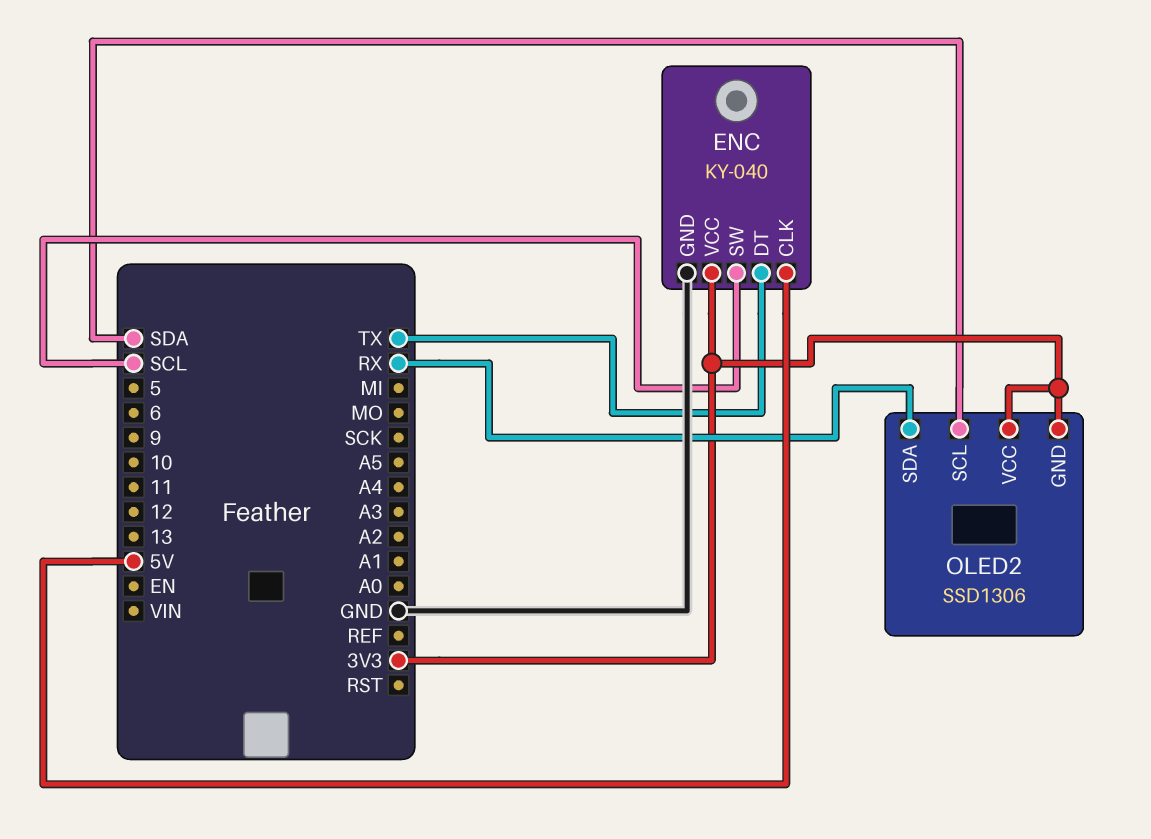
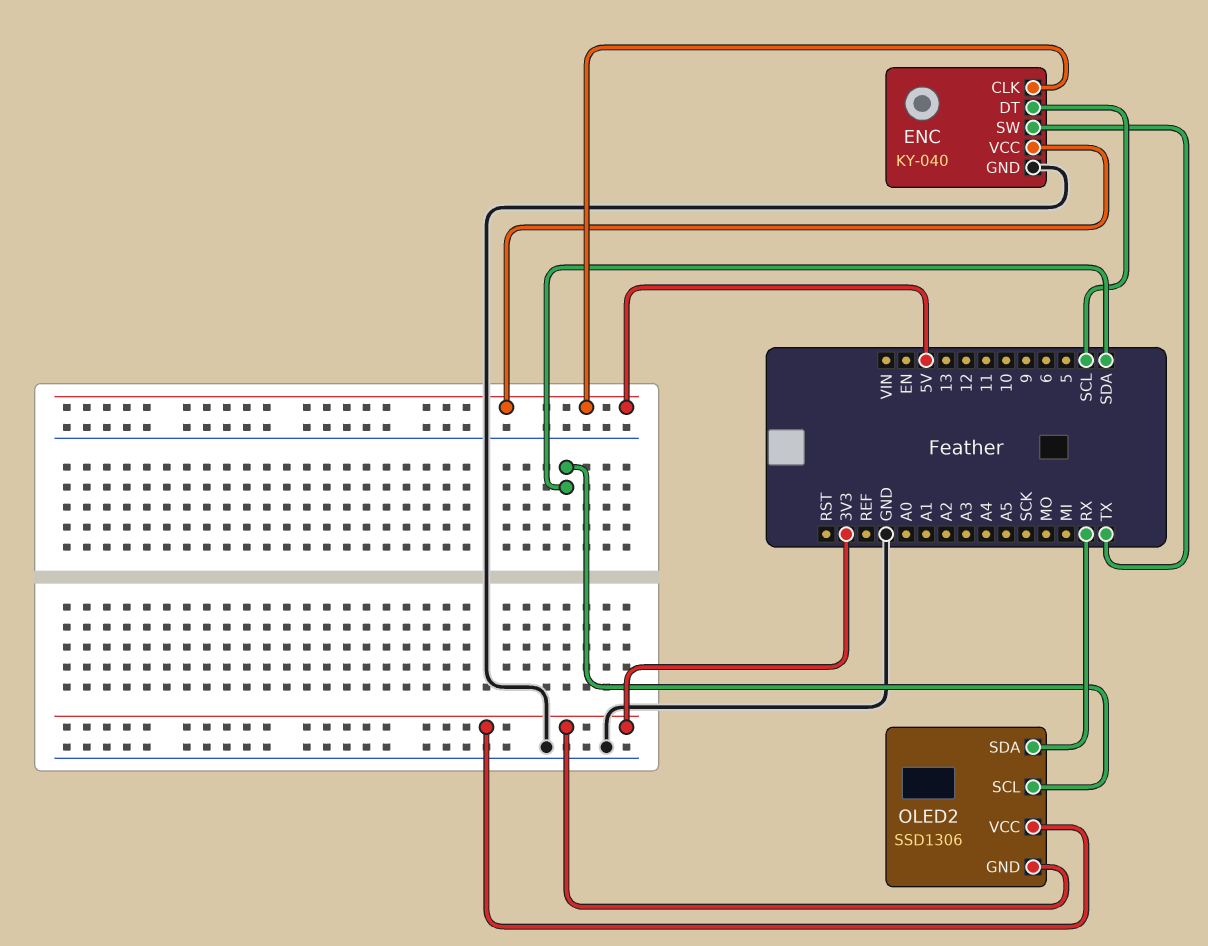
ENC pin DT: TX -> SCL
ENC pin SW: SCL -> TX
ENC pin VCC: 3V3 -> 5V

